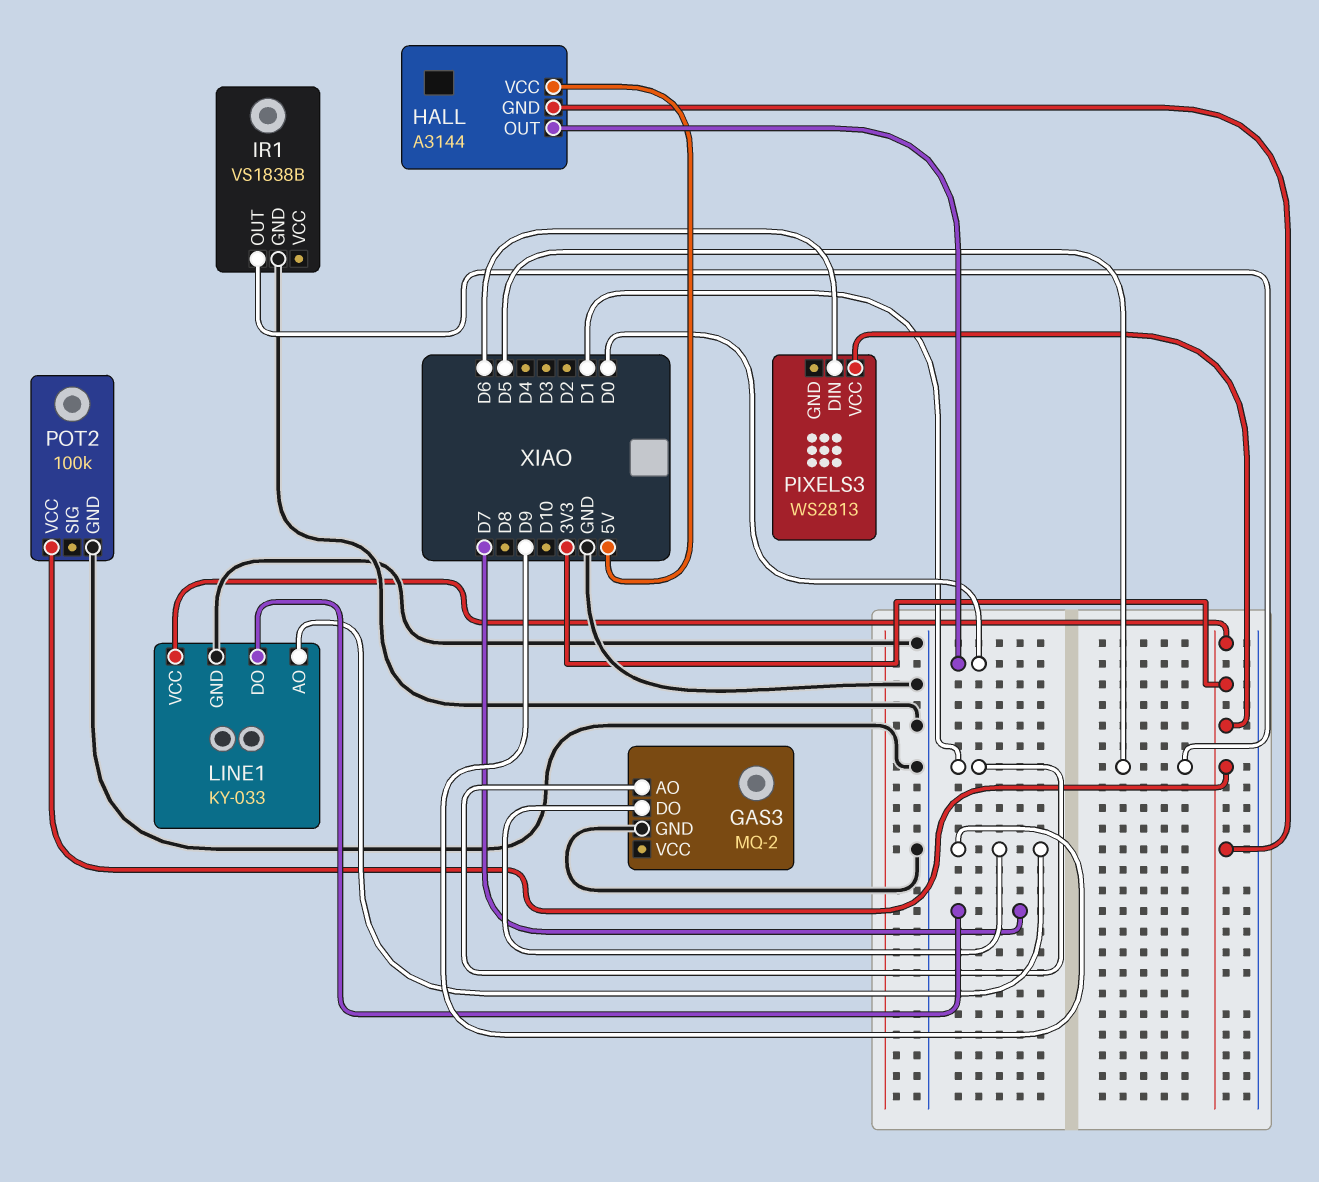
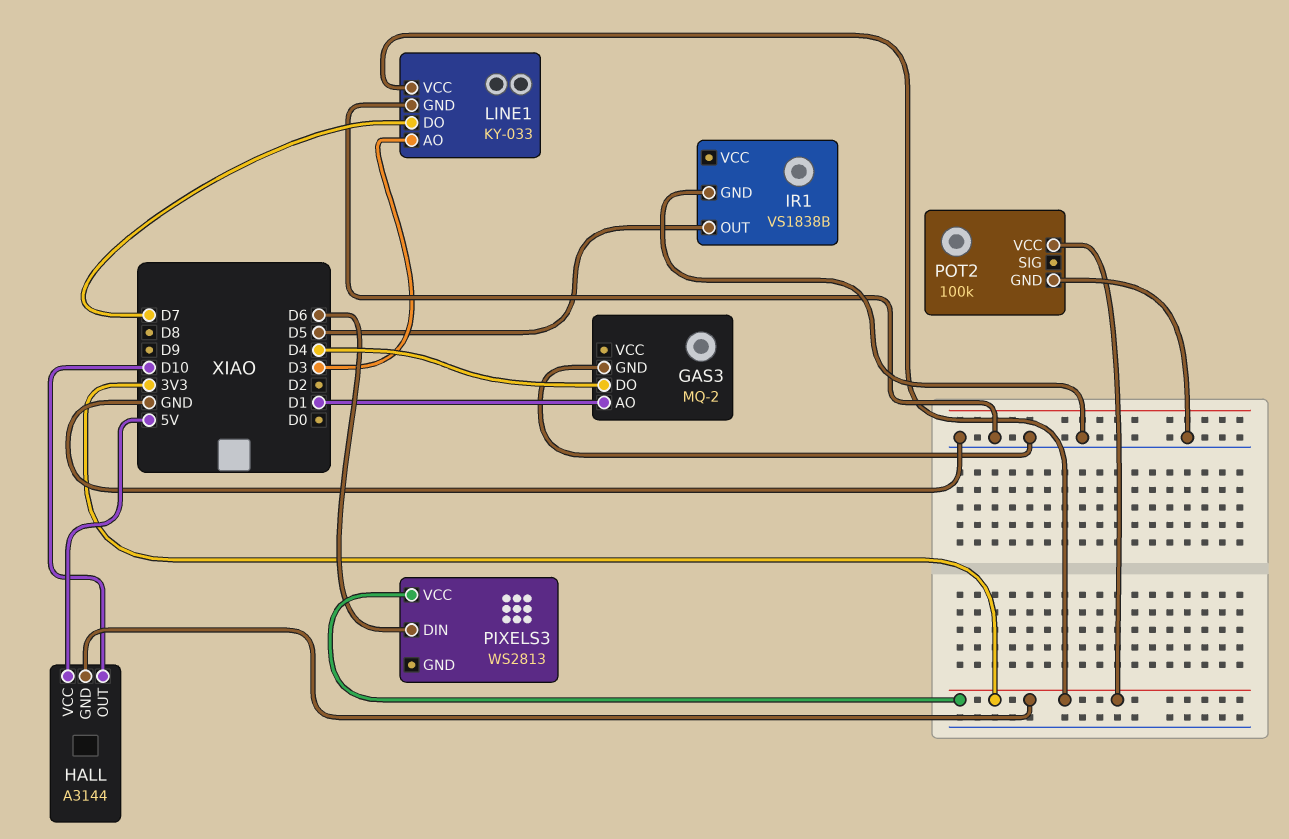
GAS3 pin DO: D9 -> D4
HALL pin OUT: D0 -> D10
LINE1 pin AO: D9 -> D3

